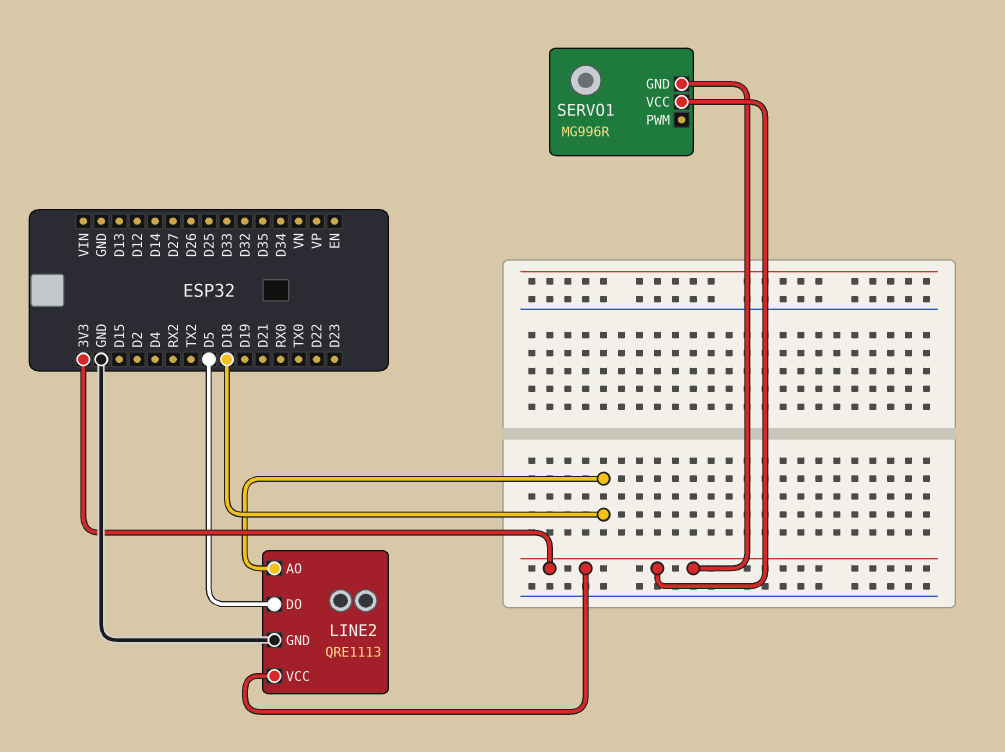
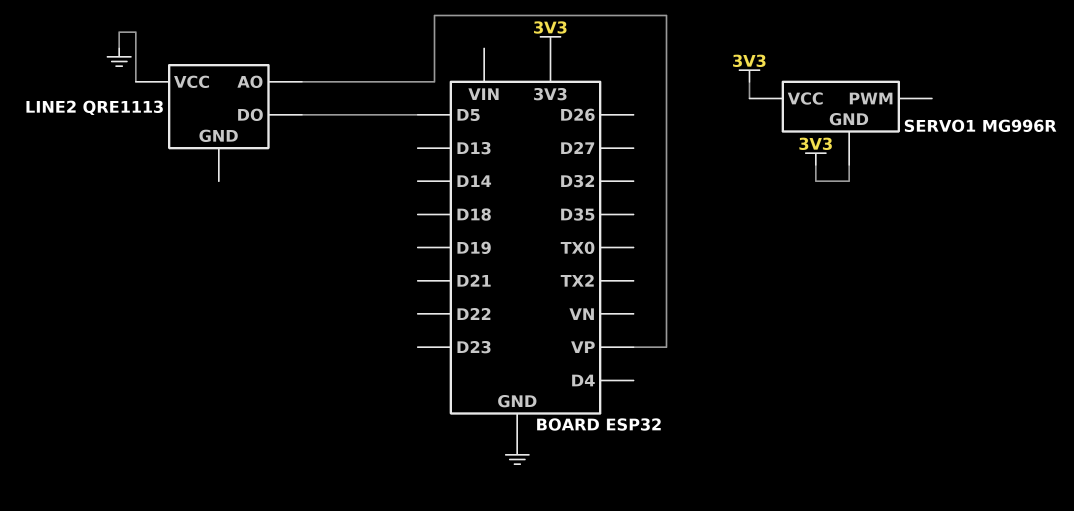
LINE2 pin AO: D18 -> VP
LINE2 pin GND: GND -> none
LINE2 pin VCC: 3V3 -> GND

